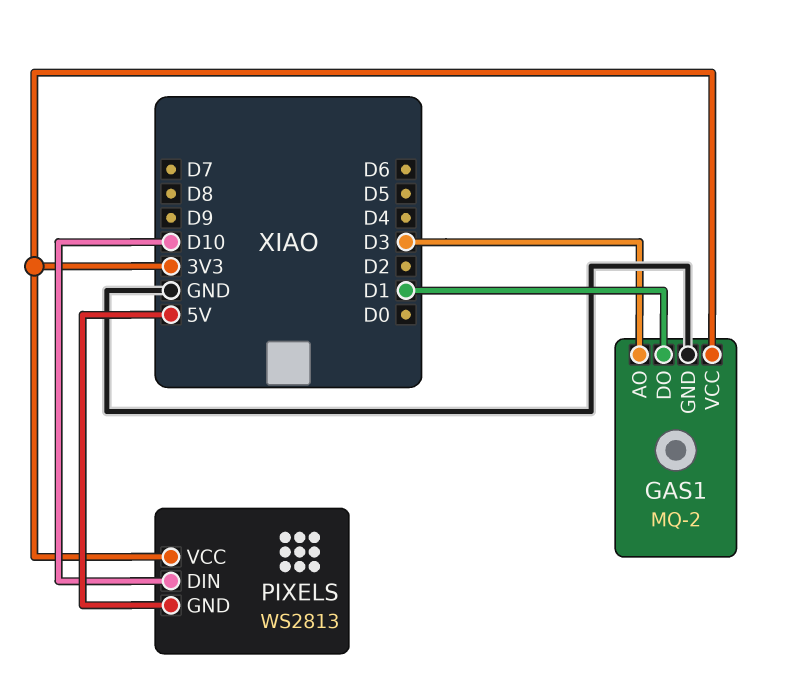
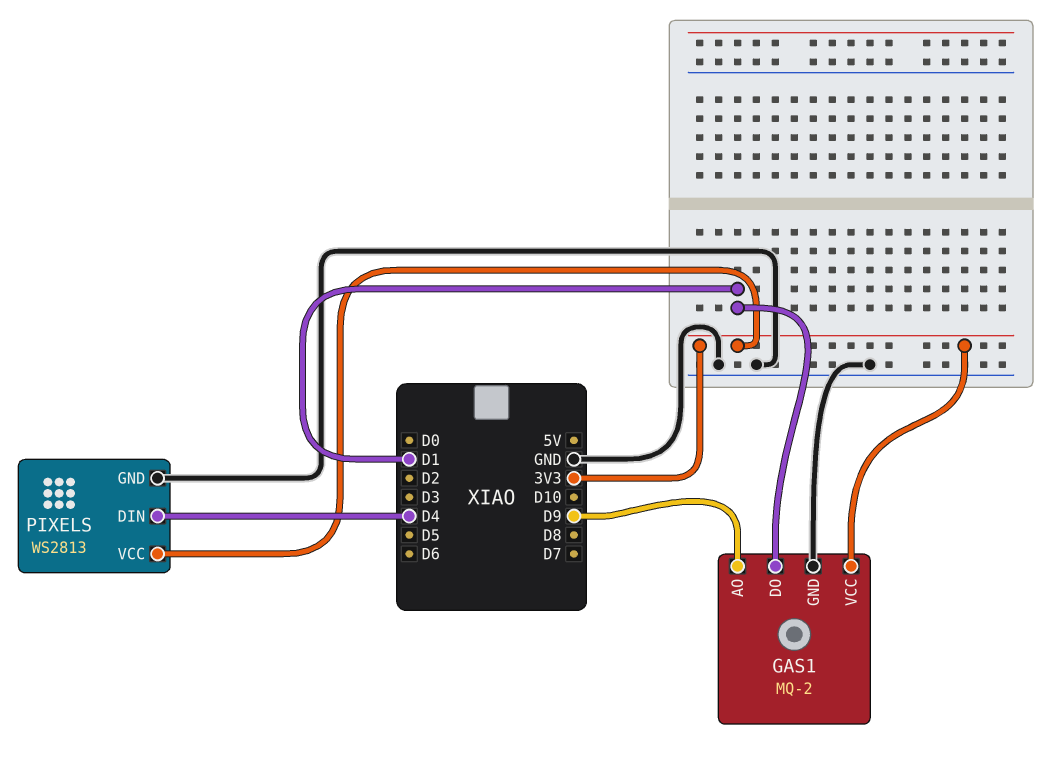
GAS1 pin AO: D3 -> D9
PIXELS pin DIN: D10 -> D4
PIXELS pin GND: 5V -> GND

